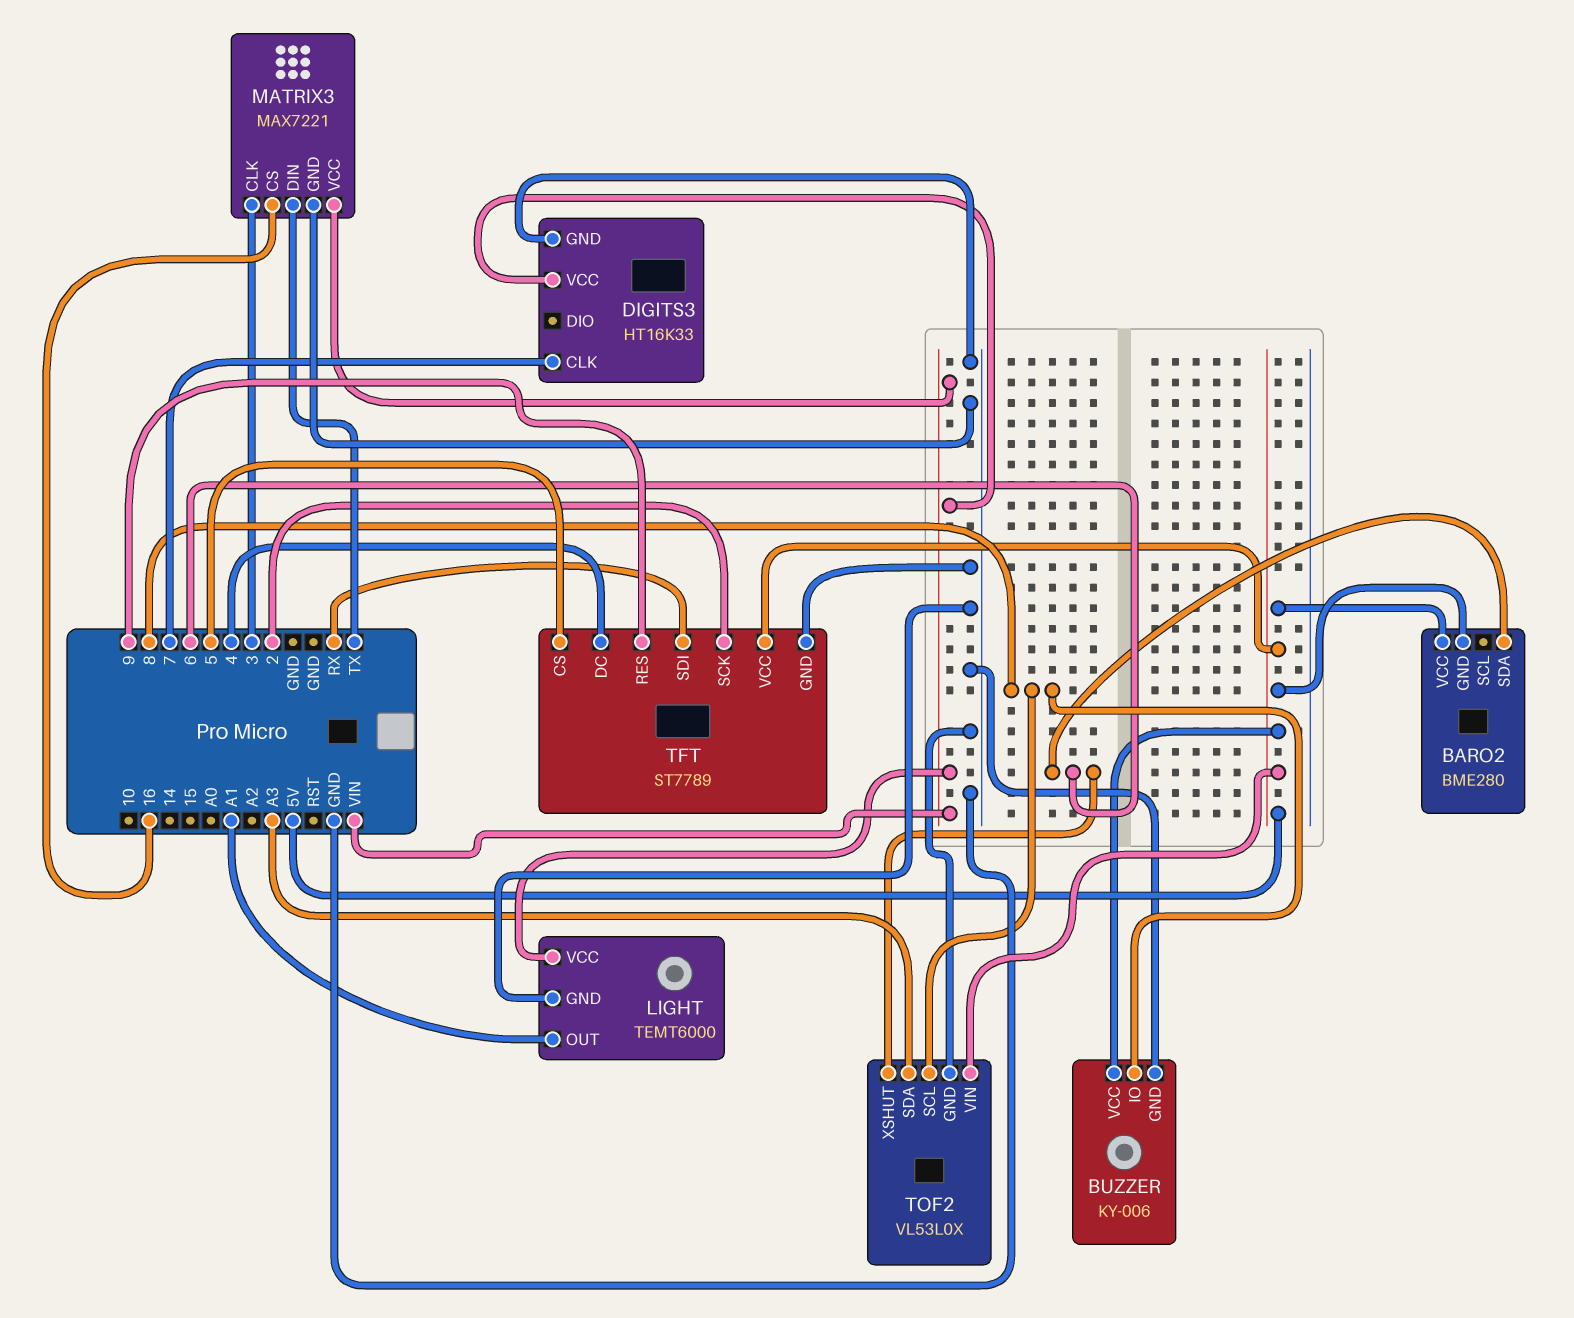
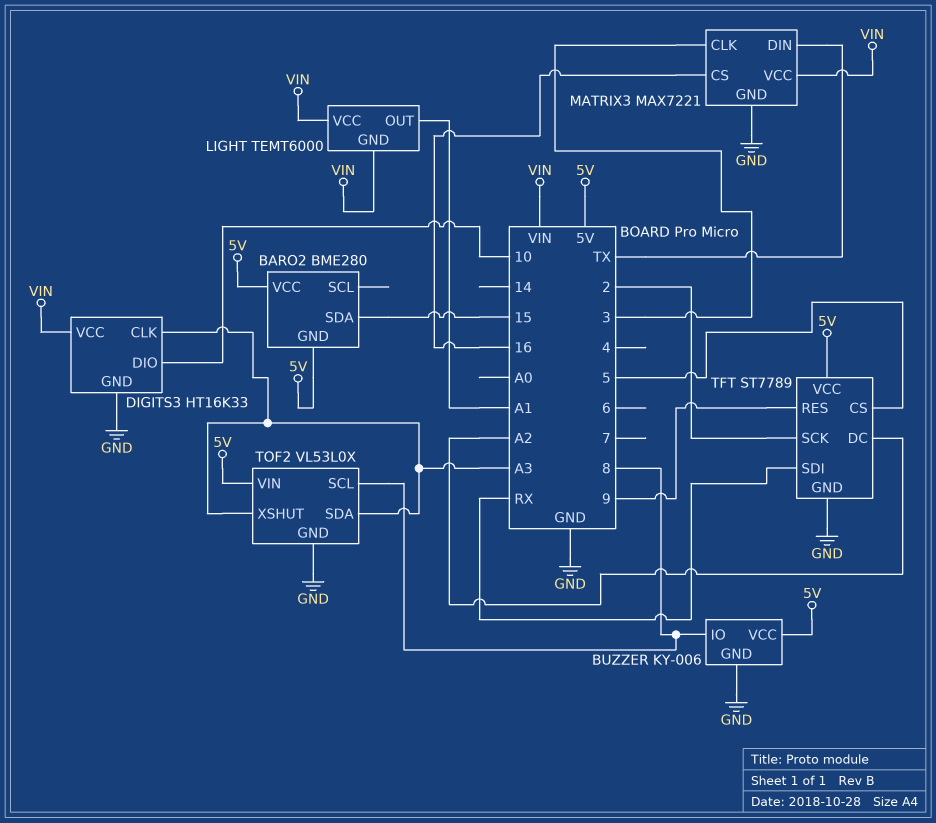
BARO2 pin SDA: 6 -> 15
DIGITS3 pin CLK: 7 -> A3
DIGITS3 pin DIO: none -> 10
LIGHT pin GND: GND -> VIN
TFT pin DC: 4 -> A2
TOF2 pin XSHUT: 6 -> A3

